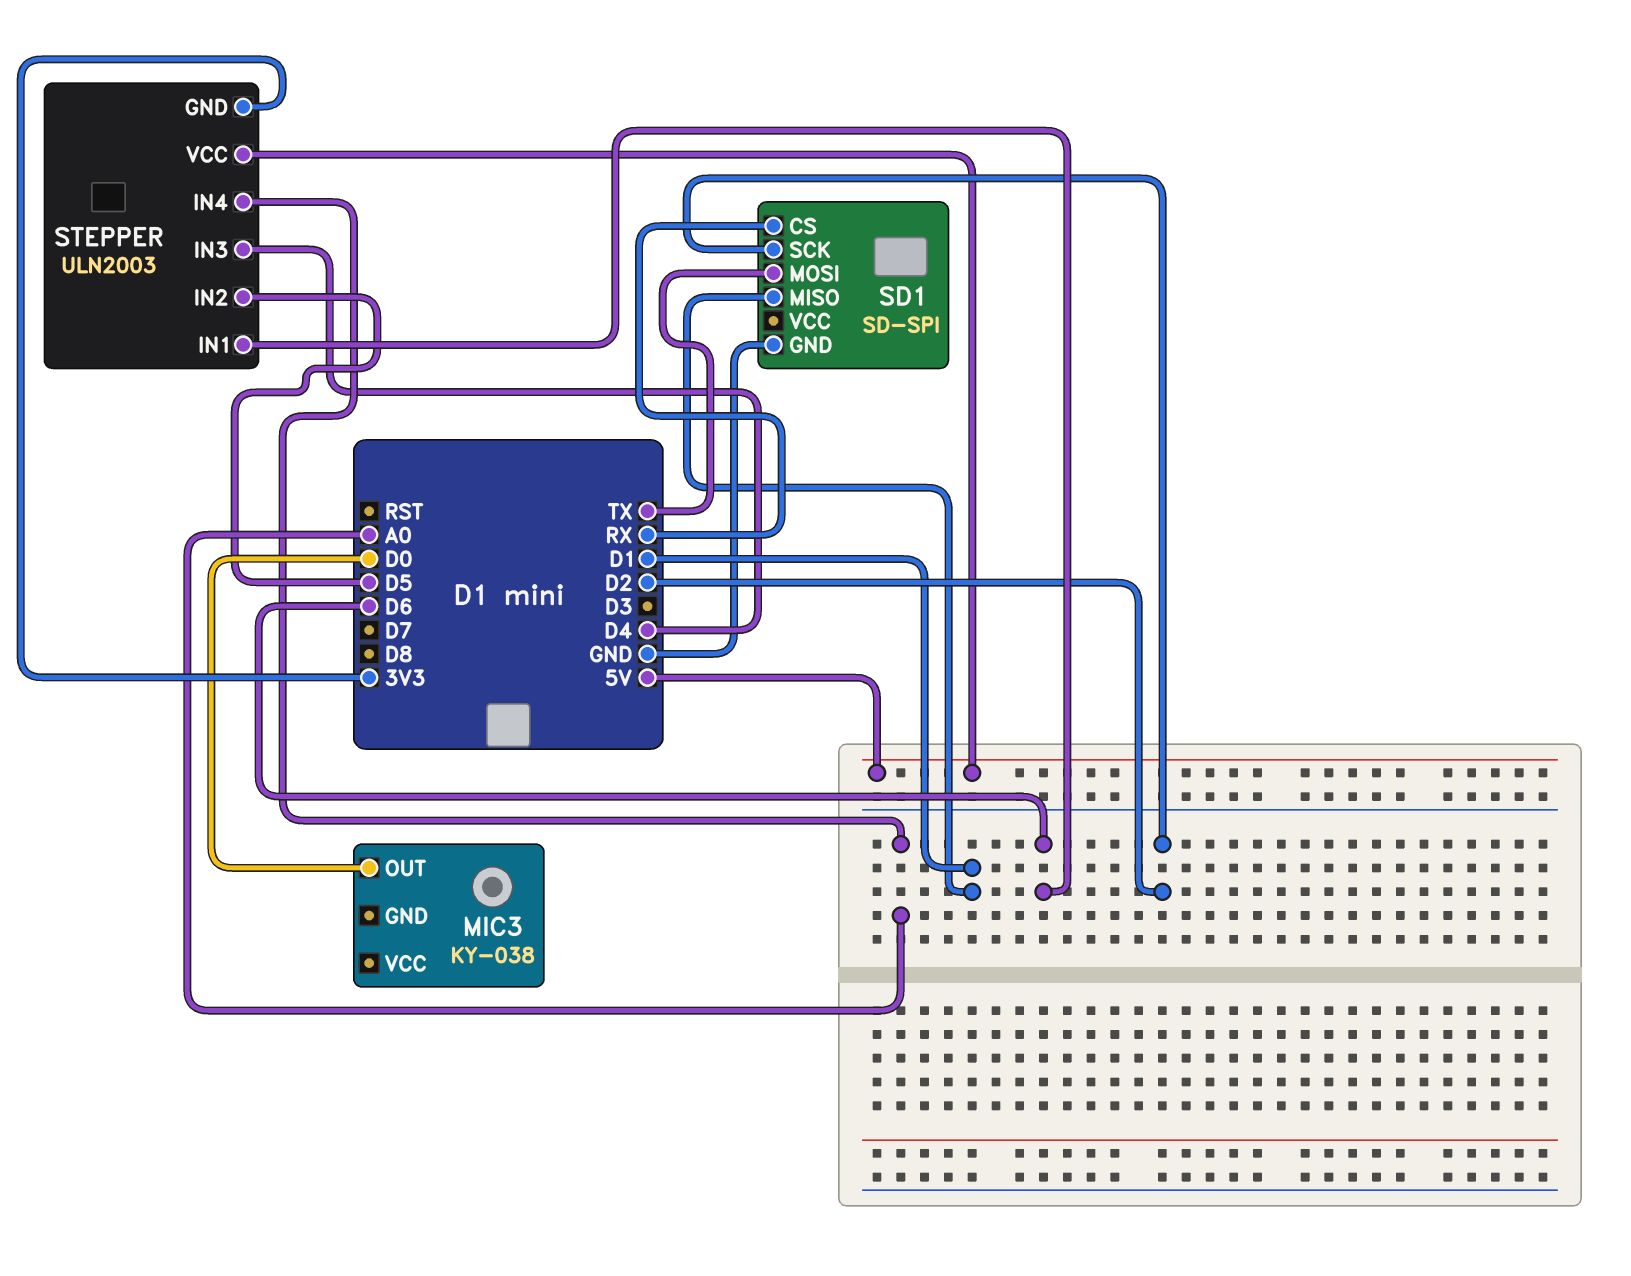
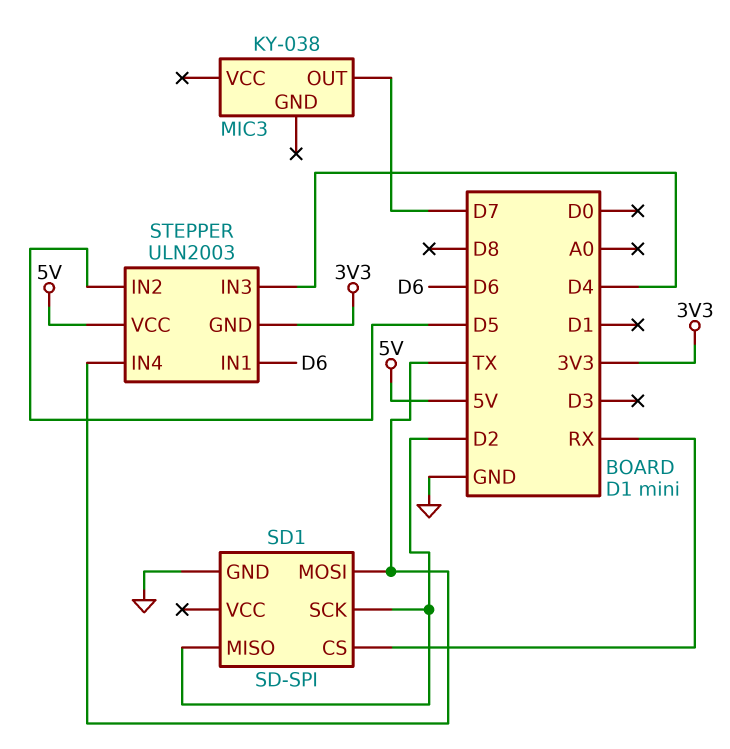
MIC3 pin OUT: D0 -> D7
SD1 pin MISO: D1 -> D2
STEPPER pin IN4: A0 -> TX

